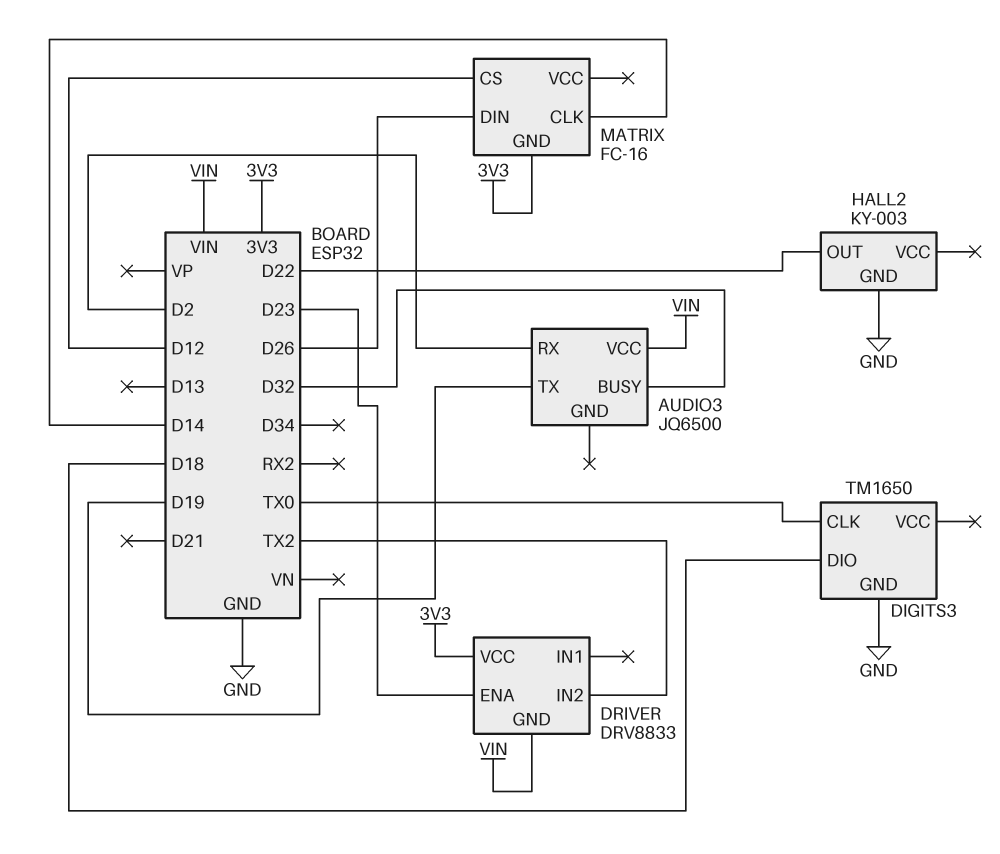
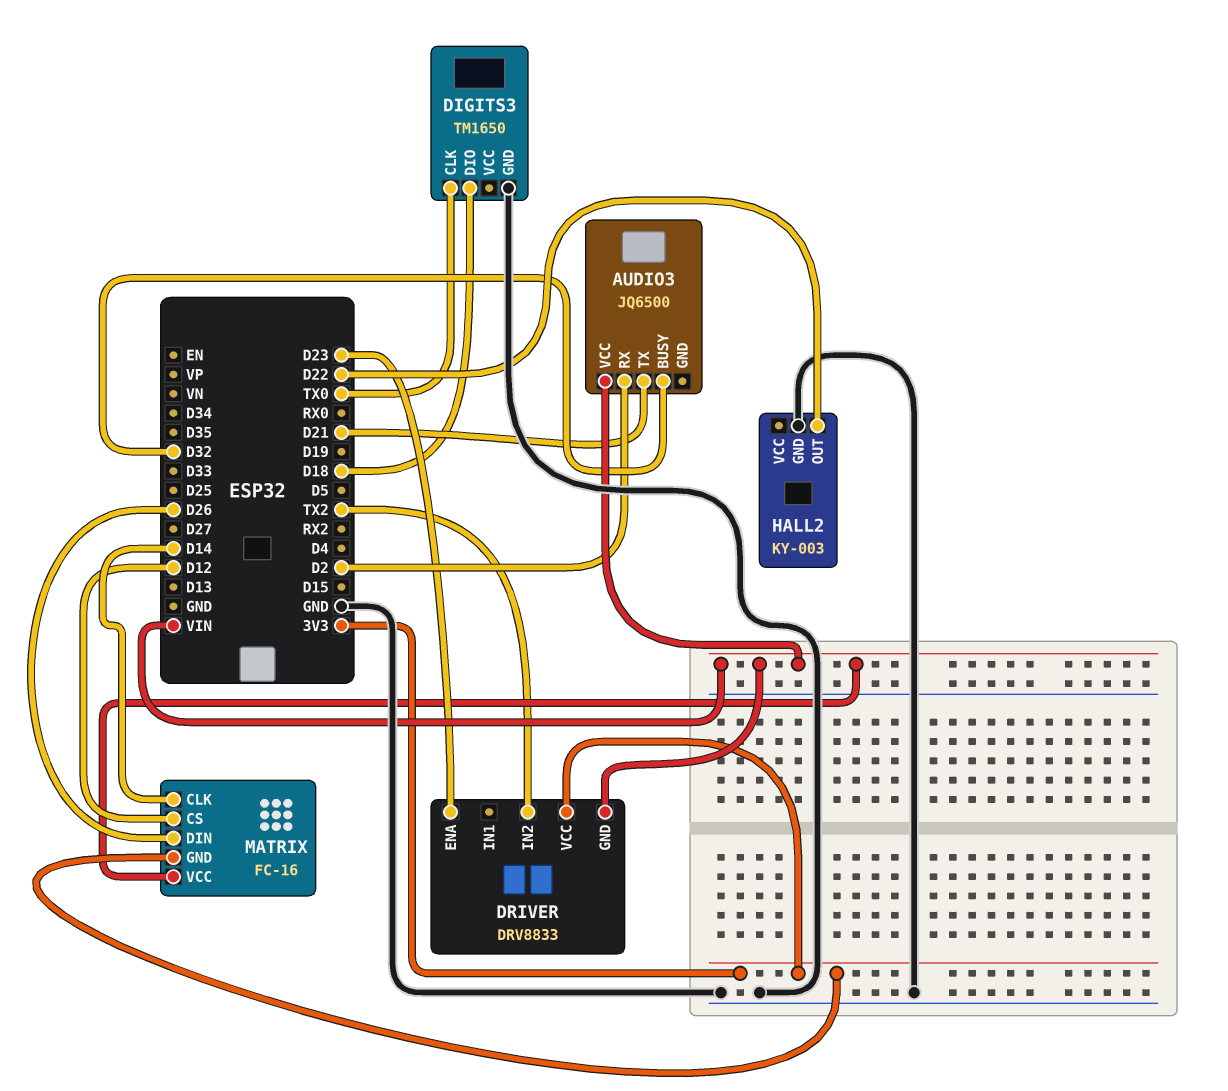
AUDIO3 pin TX: D19 -> D21
MATRIX pin VCC: none -> VIN

